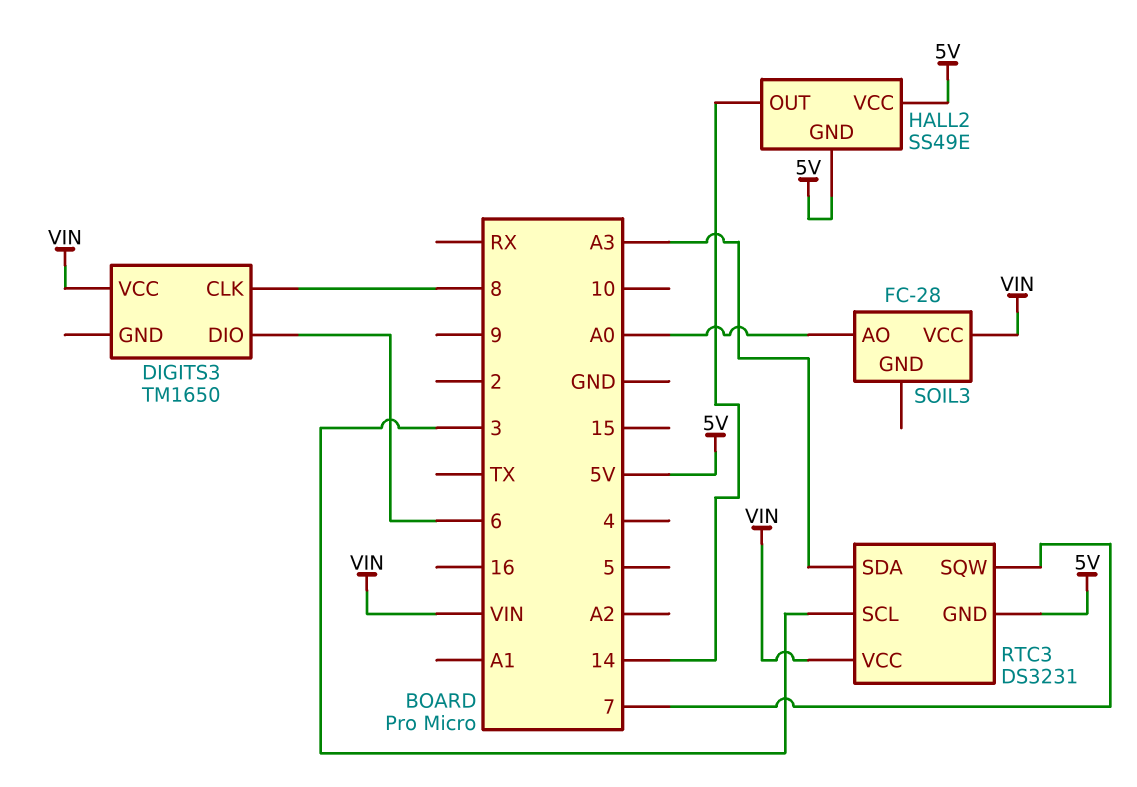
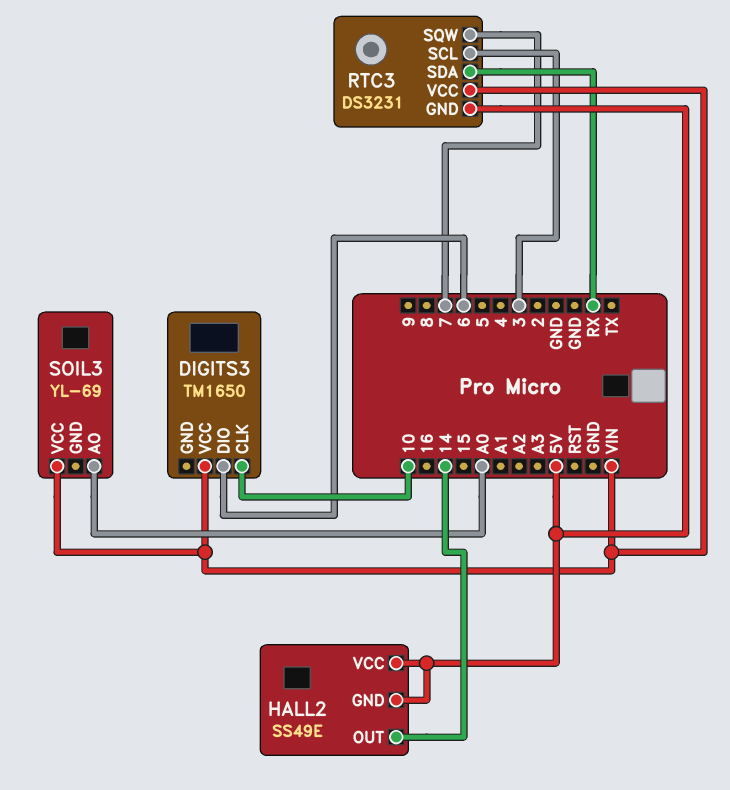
DIGITS3 pin CLK: 8 -> 10
RTC3 pin SDA: A3 -> RX
SOIL3: FC-28 -> YL-69

